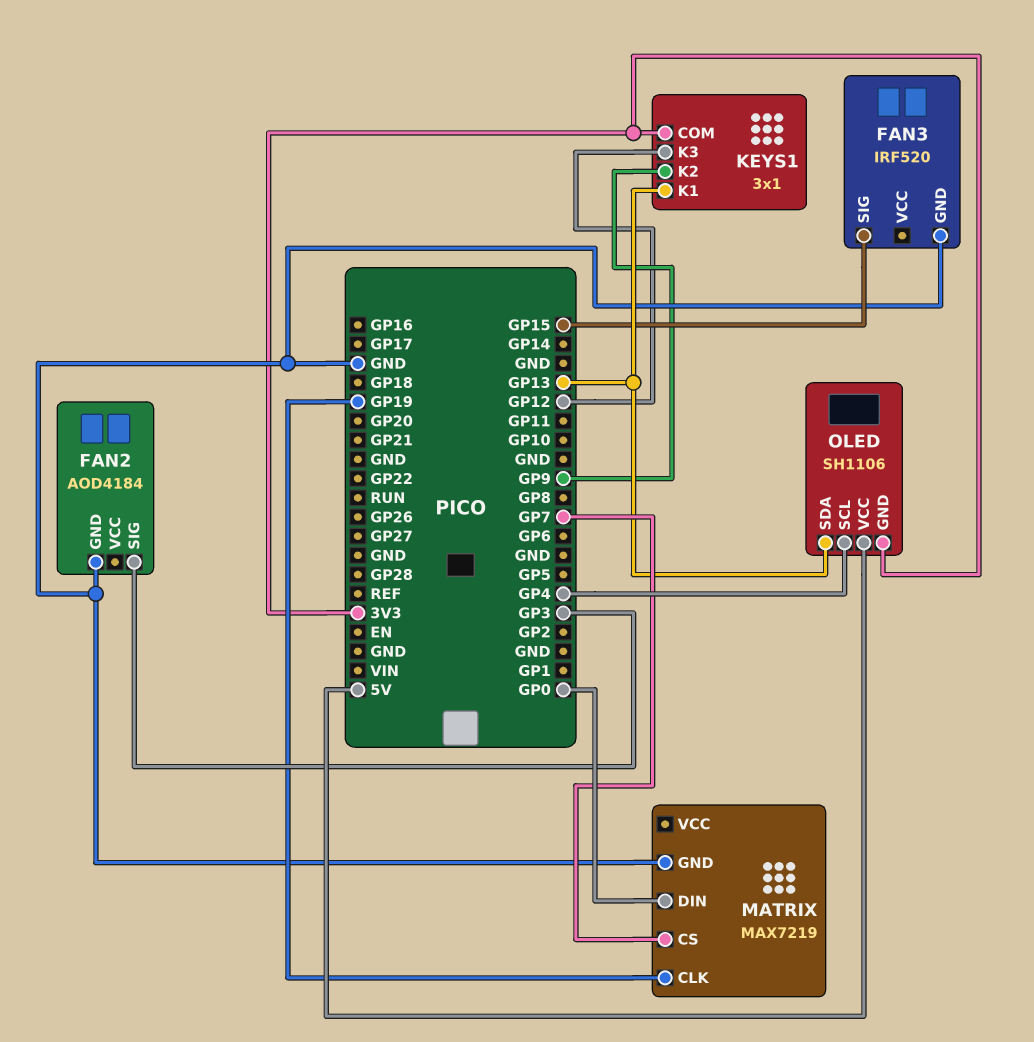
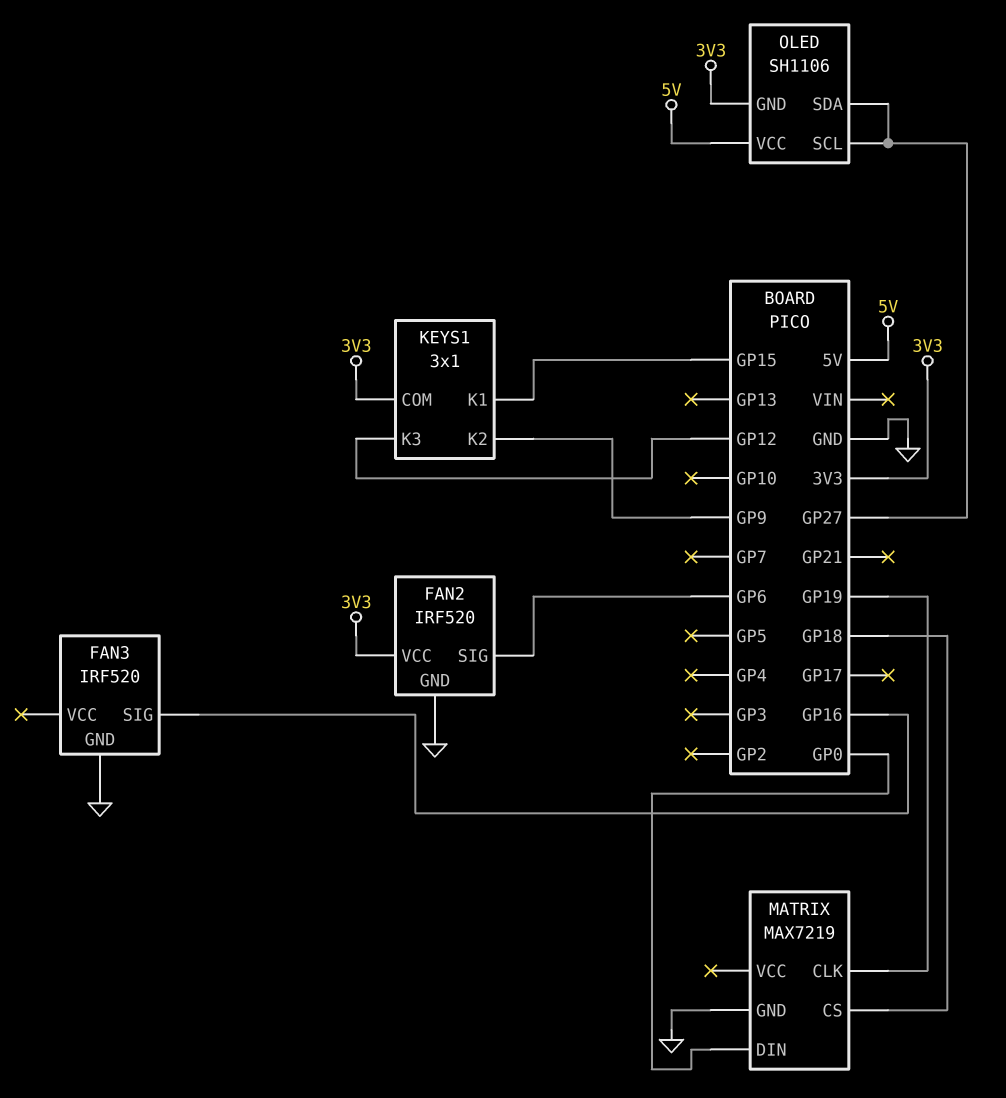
FAN2: AOD4184 -> IRF520
FAN2 pin SIG: GP3 -> GP6
FAN2 pin VCC: none -> 3V3
FAN3 pin SIG: GP15 -> GP16
KEYS1 pin K1: GP13 -> GP15
MATRIX pin CS: GP7 -> GP18
OLED pin SCL: GP4 -> GP27
OLED pin SDA: GP13 -> GP27

